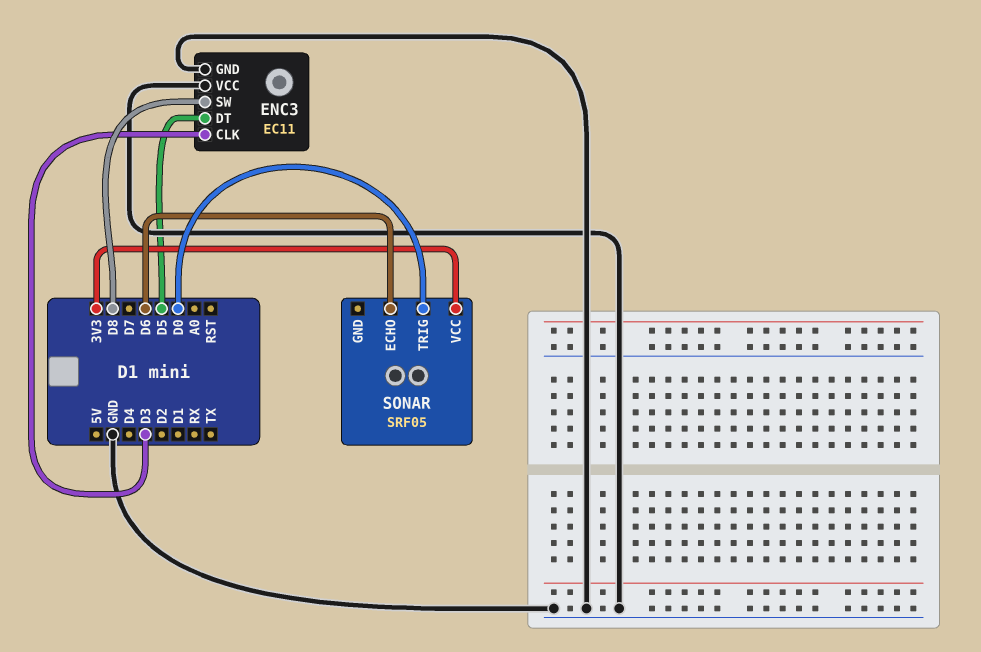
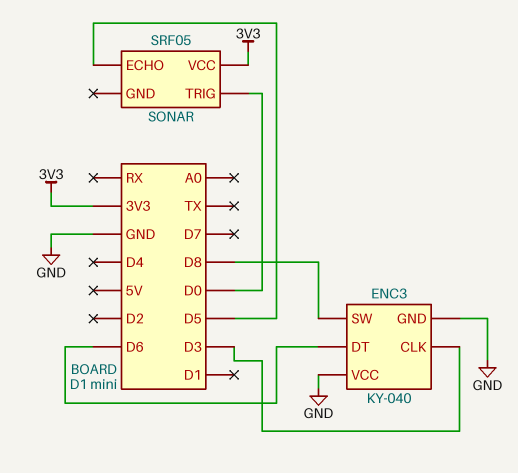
ENC3: EC11 -> KY-040
ENC3 pin DT: D5 -> D6
SONAR pin ECHO: D6 -> D5

